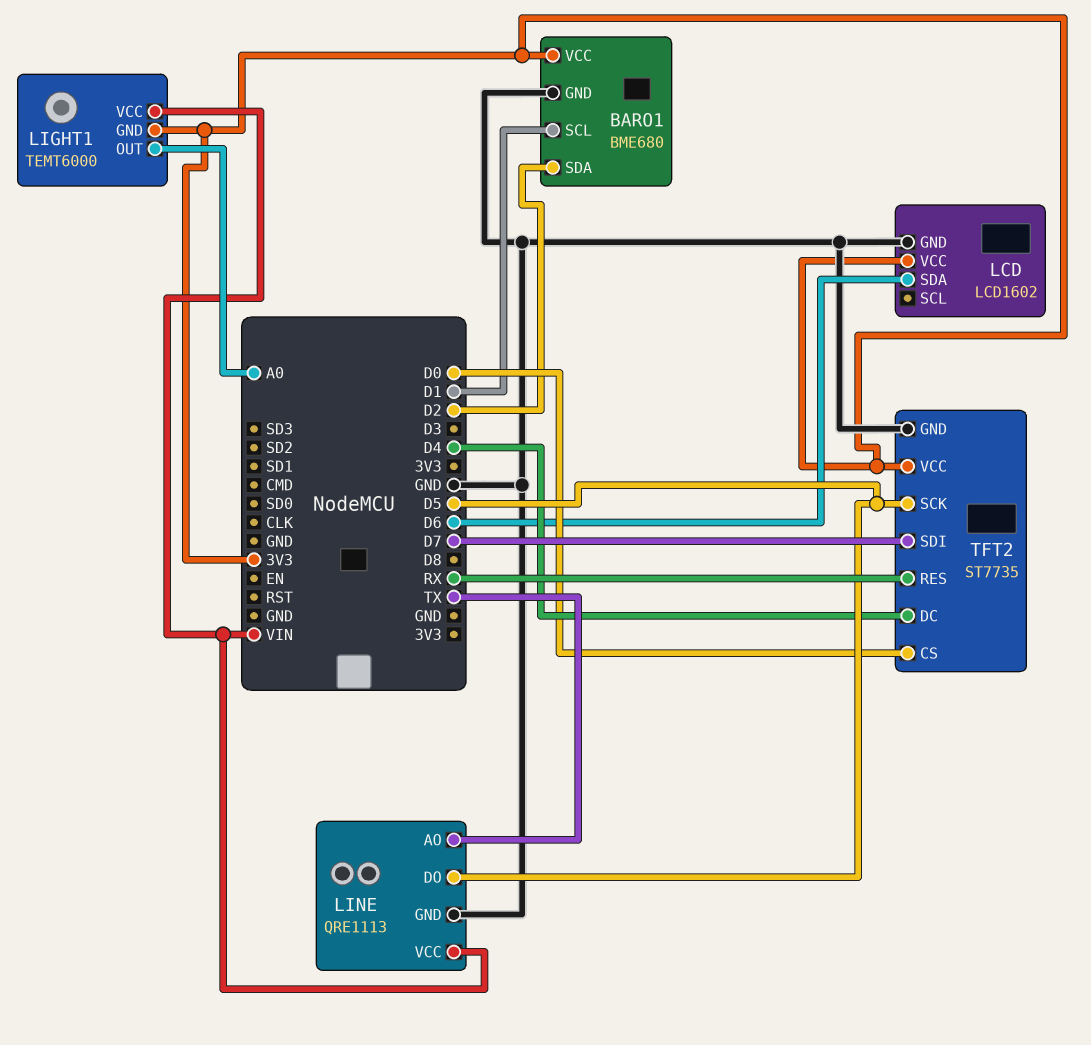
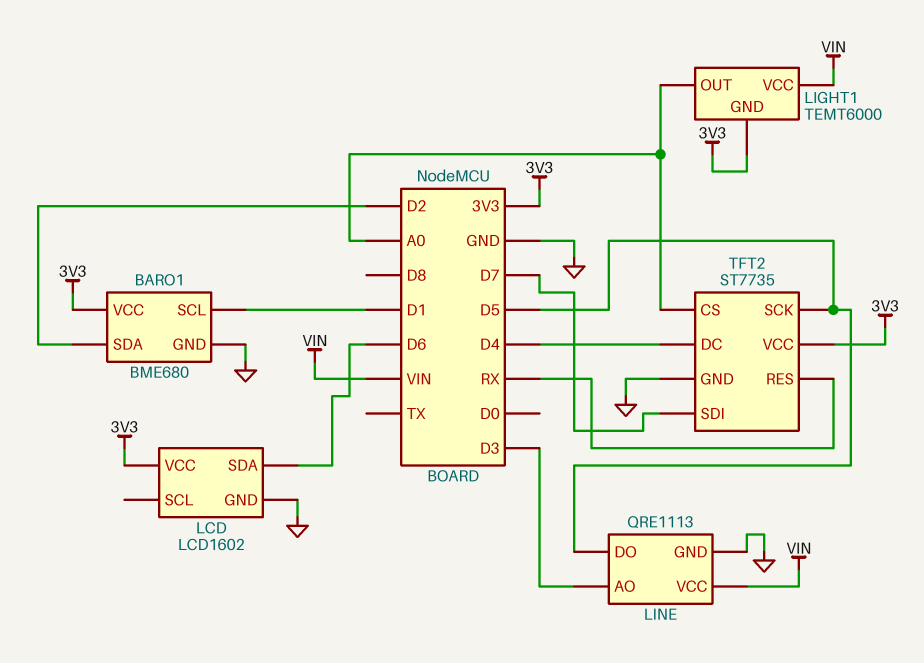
LINE pin AO: TX -> D3
TFT2 pin CS: D0 -> A0

